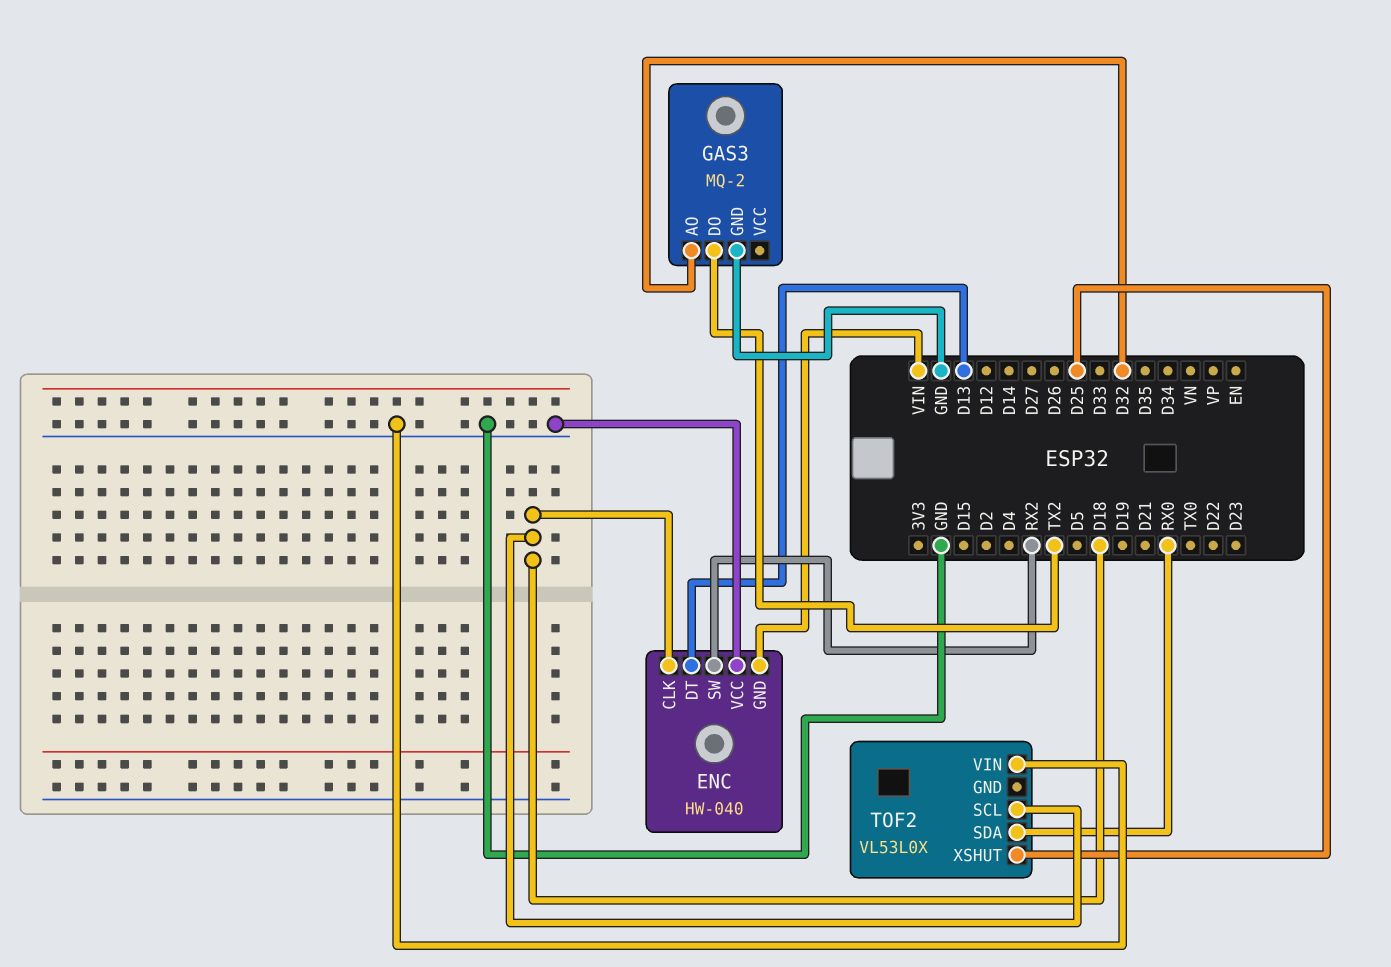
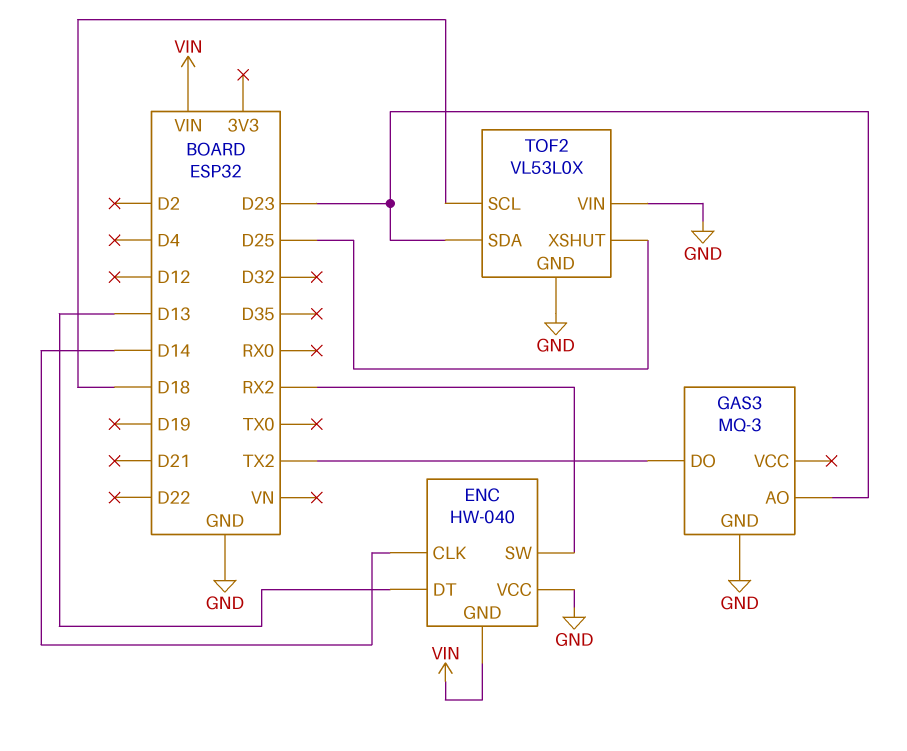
ENC pin CLK: D18 -> D14
GAS3: MQ-2 -> MQ-3
GAS3 pin AO: D32 -> D23
TOF2 pin GND: none -> GND
TOF2 pin SDA: RX0 -> D23

